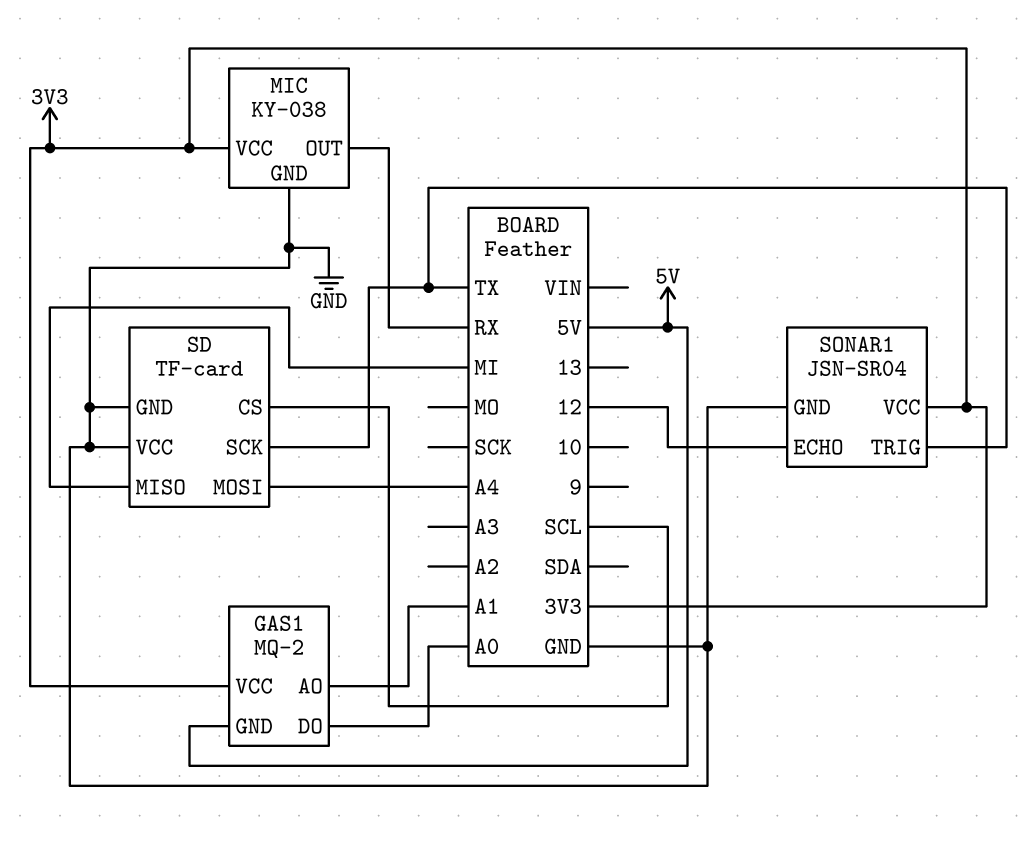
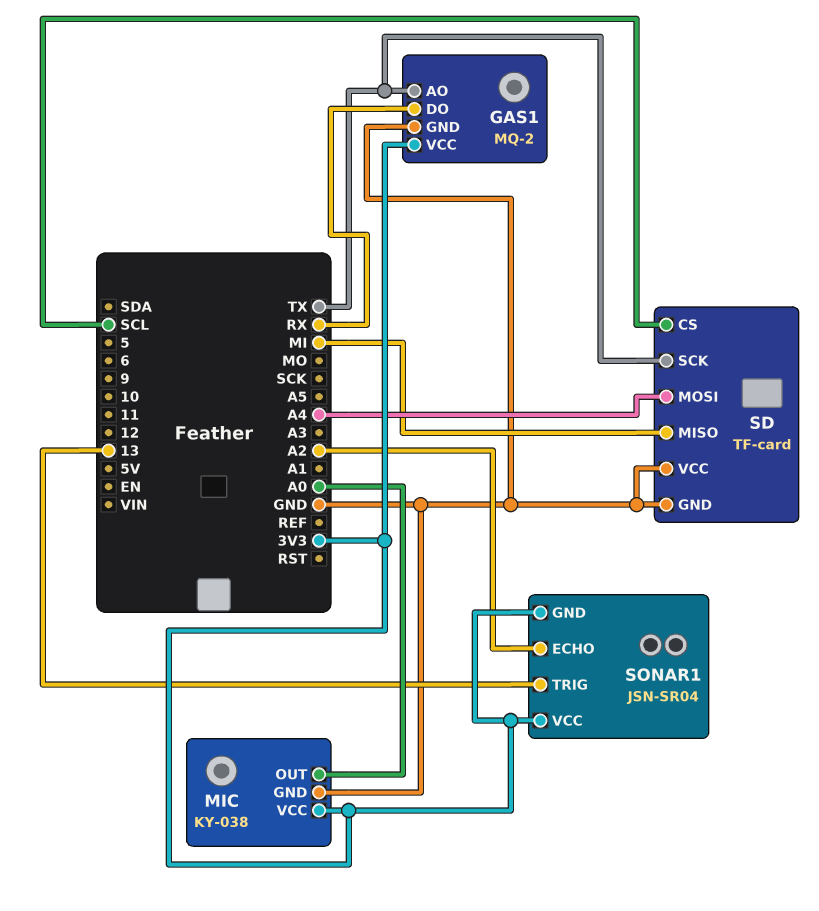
GAS1 pin AO: A1 -> TX
GAS1 pin DO: A0 -> RX
GAS1 pin GND: 5V -> GND
MIC pin OUT: RX -> A0
SONAR1 pin ECHO: 12 -> A2
SONAR1 pin GND: GND -> 3V3
SONAR1 pin TRIG: TX -> 13

